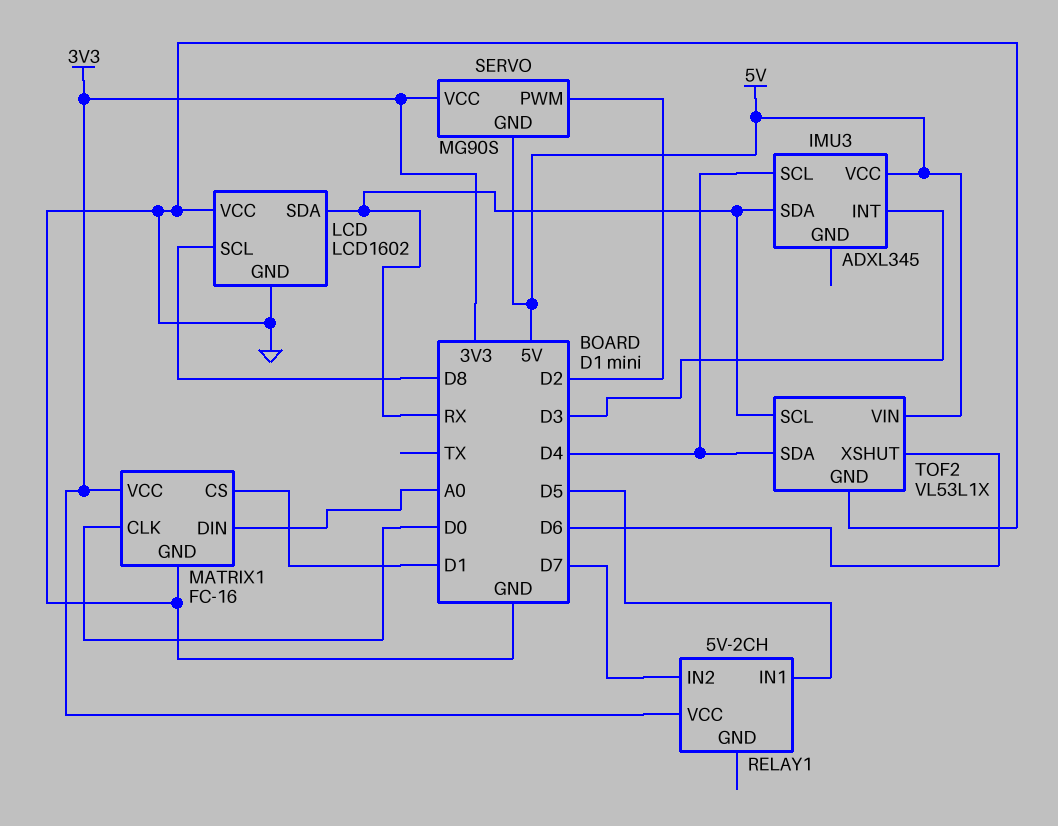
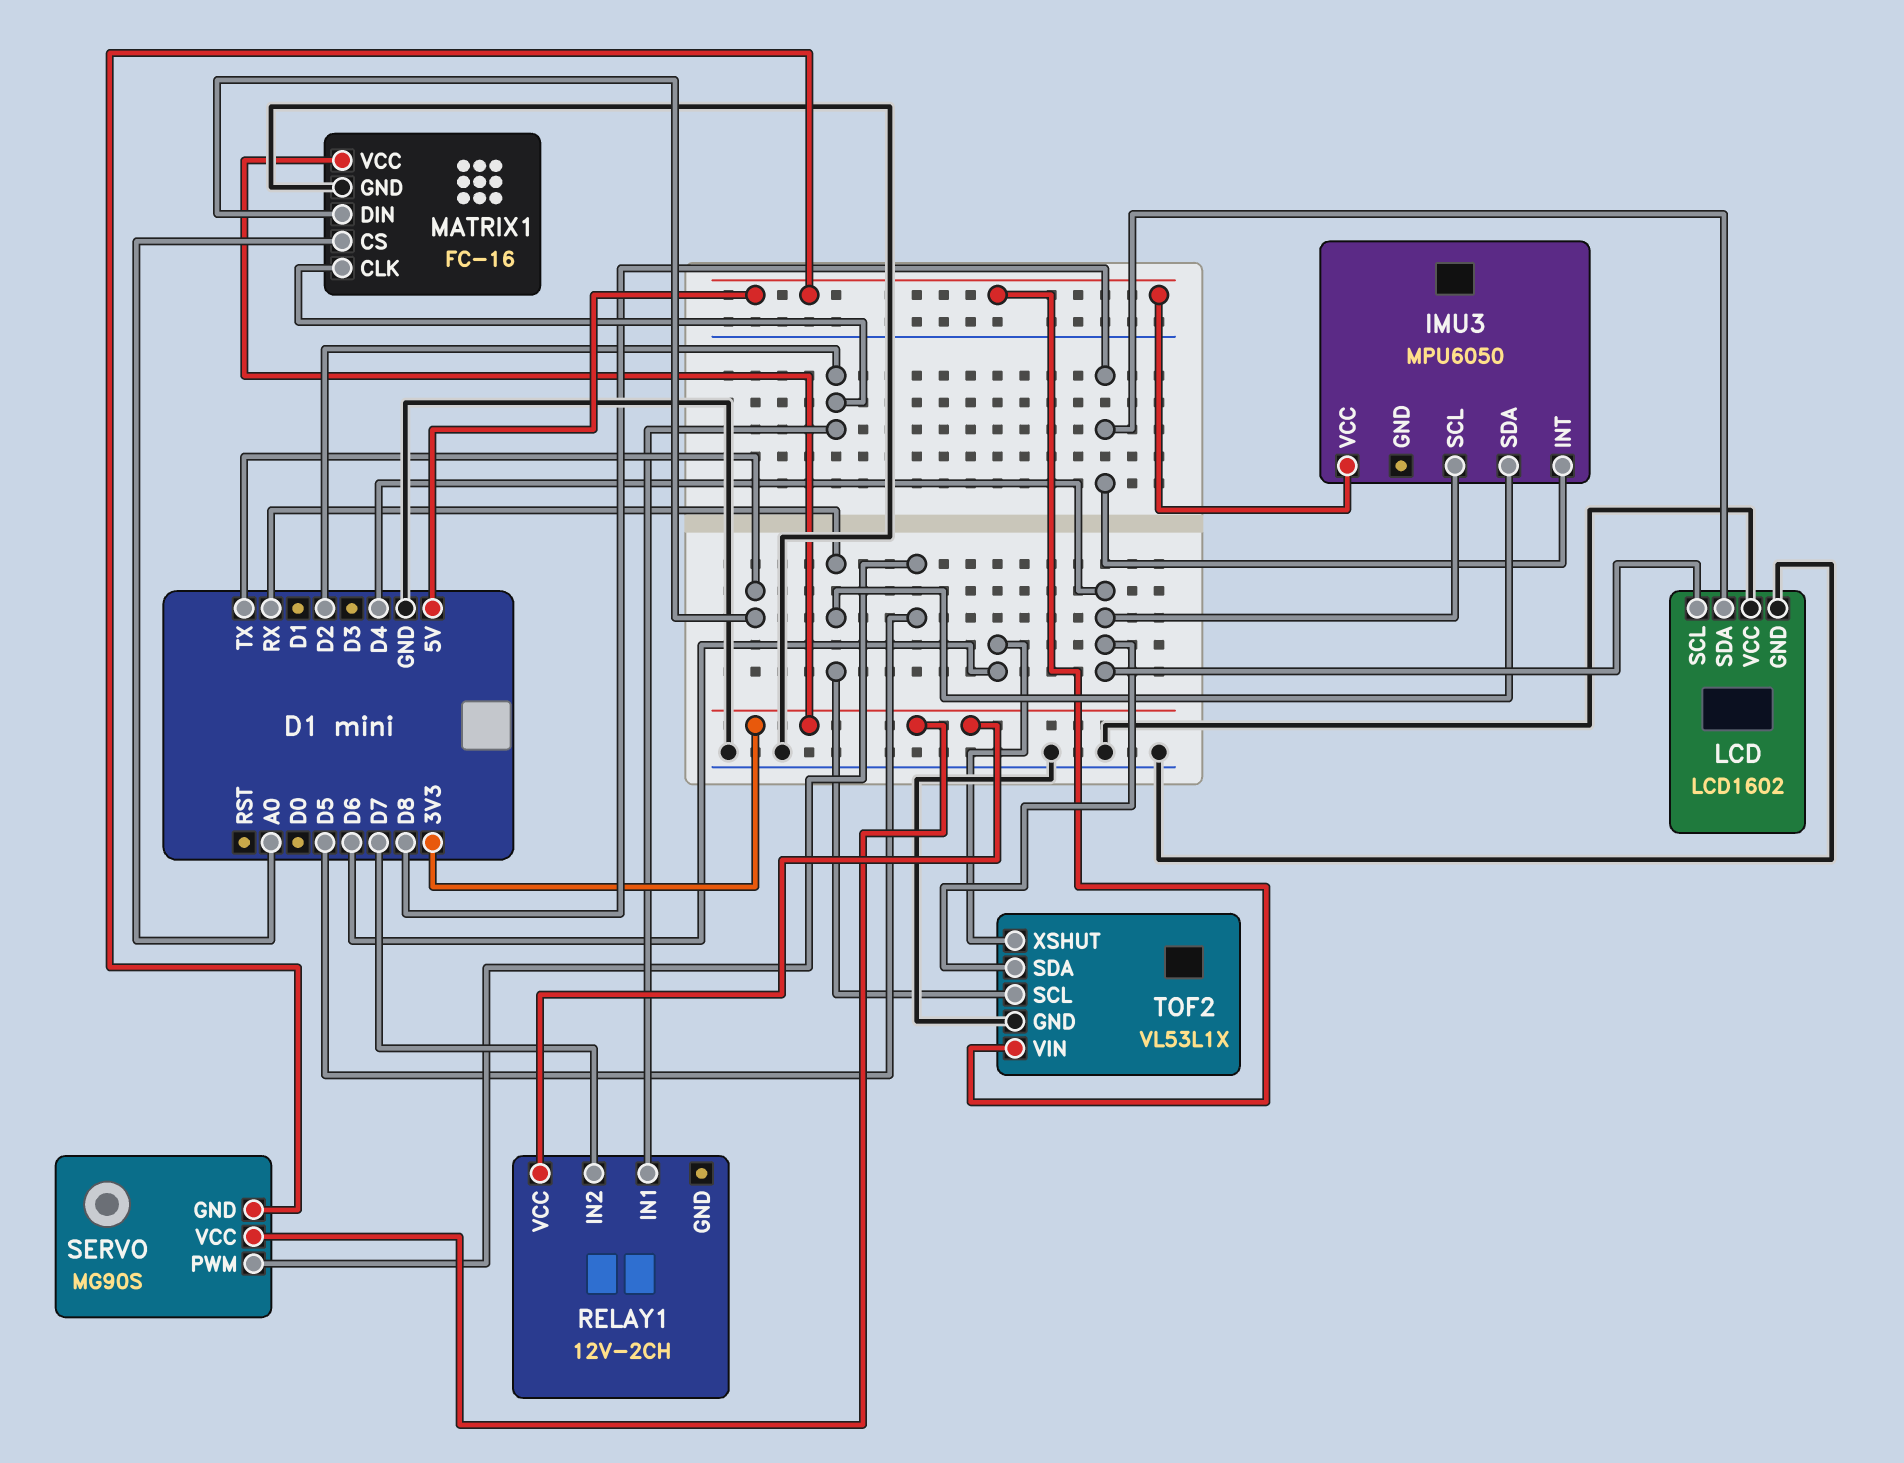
IMU3: ADXL345 -> MPU6050
IMU3 pin INT: D3 -> D8
LCD pin SCL: D8 -> D4
LCD pin SDA: RX -> D8
MATRIX1 pin CLK: D0 -> D2
MATRIX1 pin CS: D1 -> A0
MATRIX1 pin DIN: A0 -> TX
RELAY1: 5V-2CH -> 12V-2CH
RELAY1 pin IN1: D5 -> D2
SERVO pin PWM: D2 -> D5

